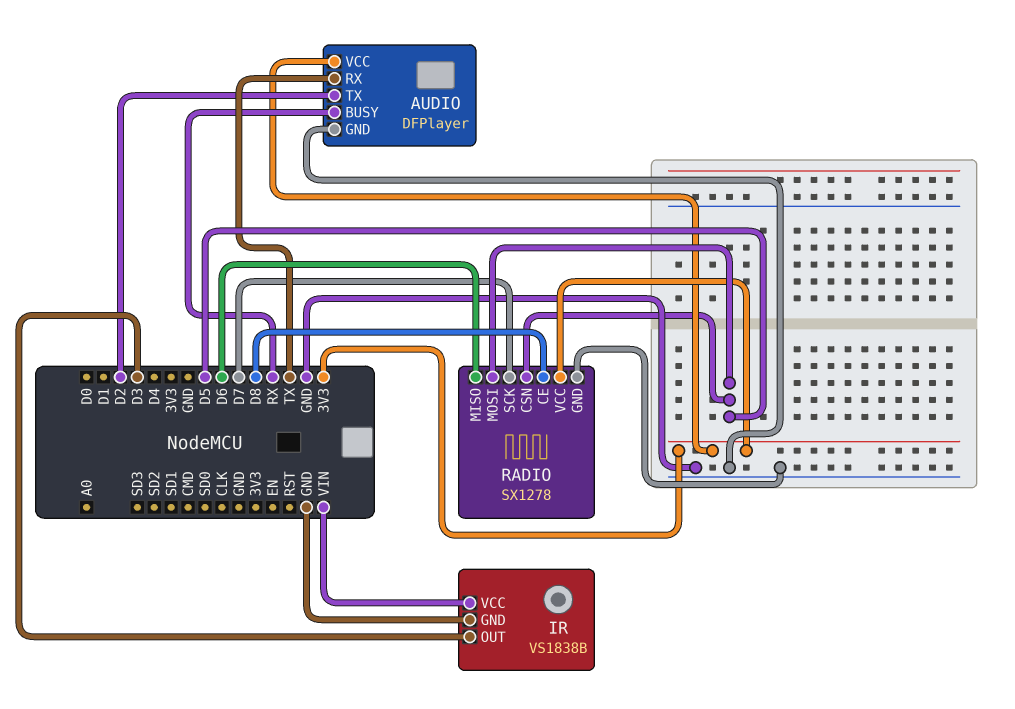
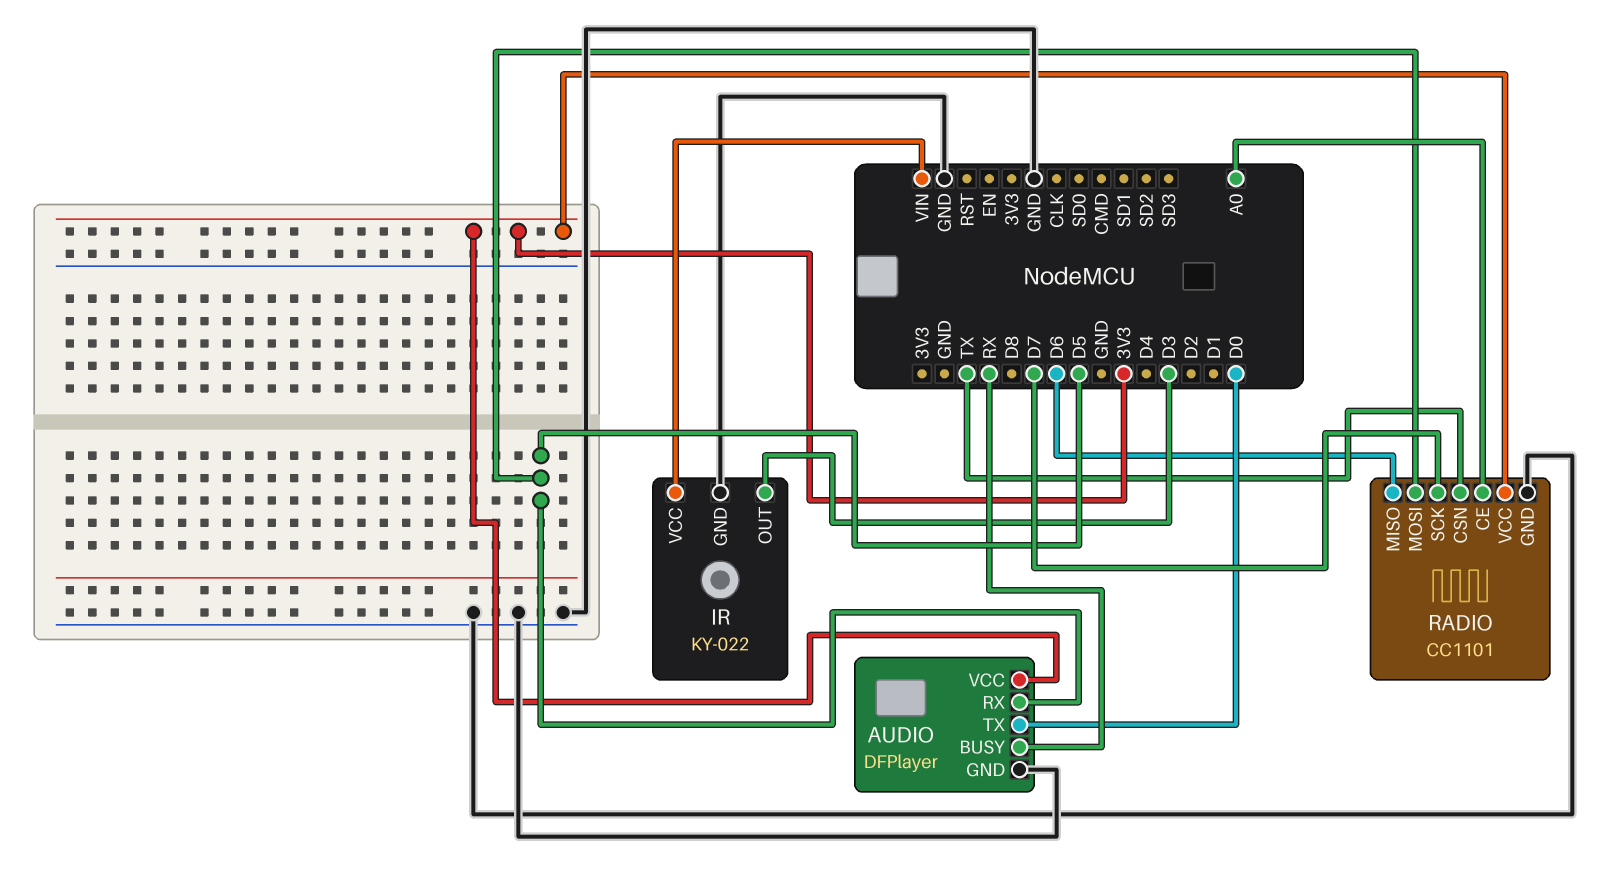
AUDIO pin RX: TX -> D5
AUDIO pin TX: D2 -> D0
IR: VS1838B -> KY-022
RADIO: SX1278 -> CC1101
RADIO pin CE: D8 -> A0
RADIO pin CSN: D5 -> TX

